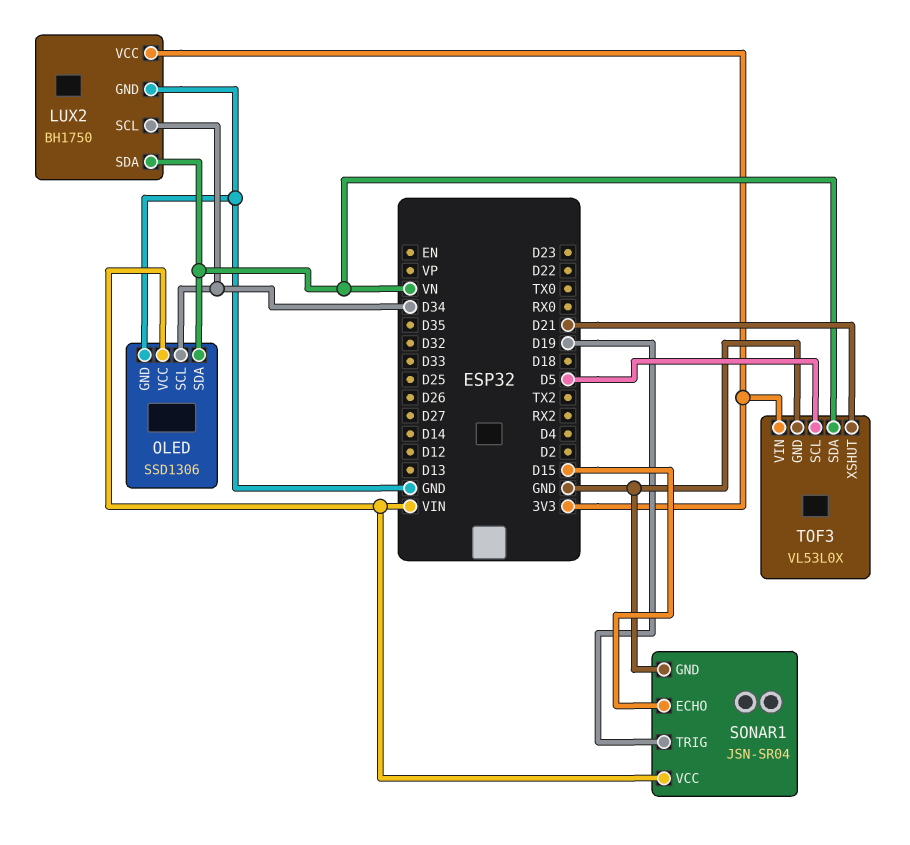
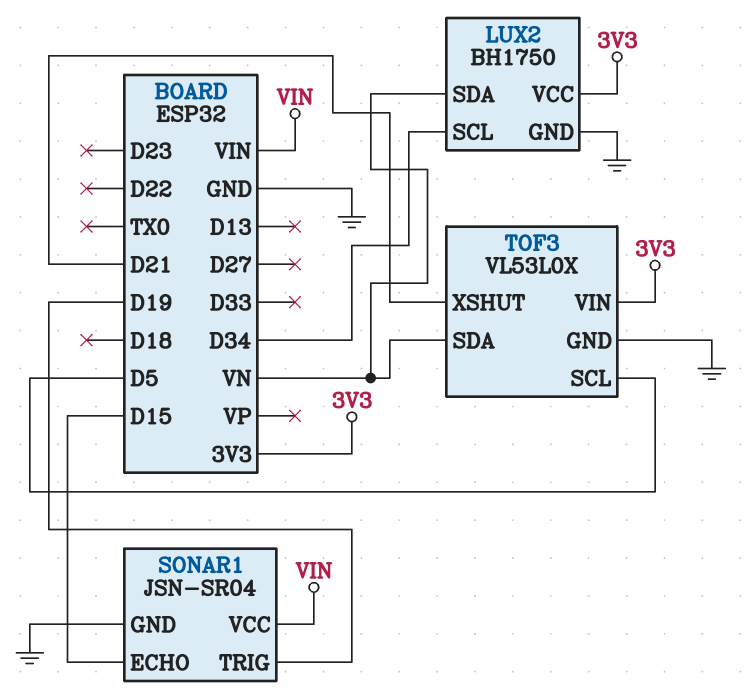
OLED: SSD1306 -> none
OLED pin GND: GND -> none
OLED pin SCL: D34 -> none
OLED pin SDA: VN -> none
OLED pin VCC: VIN -> none

